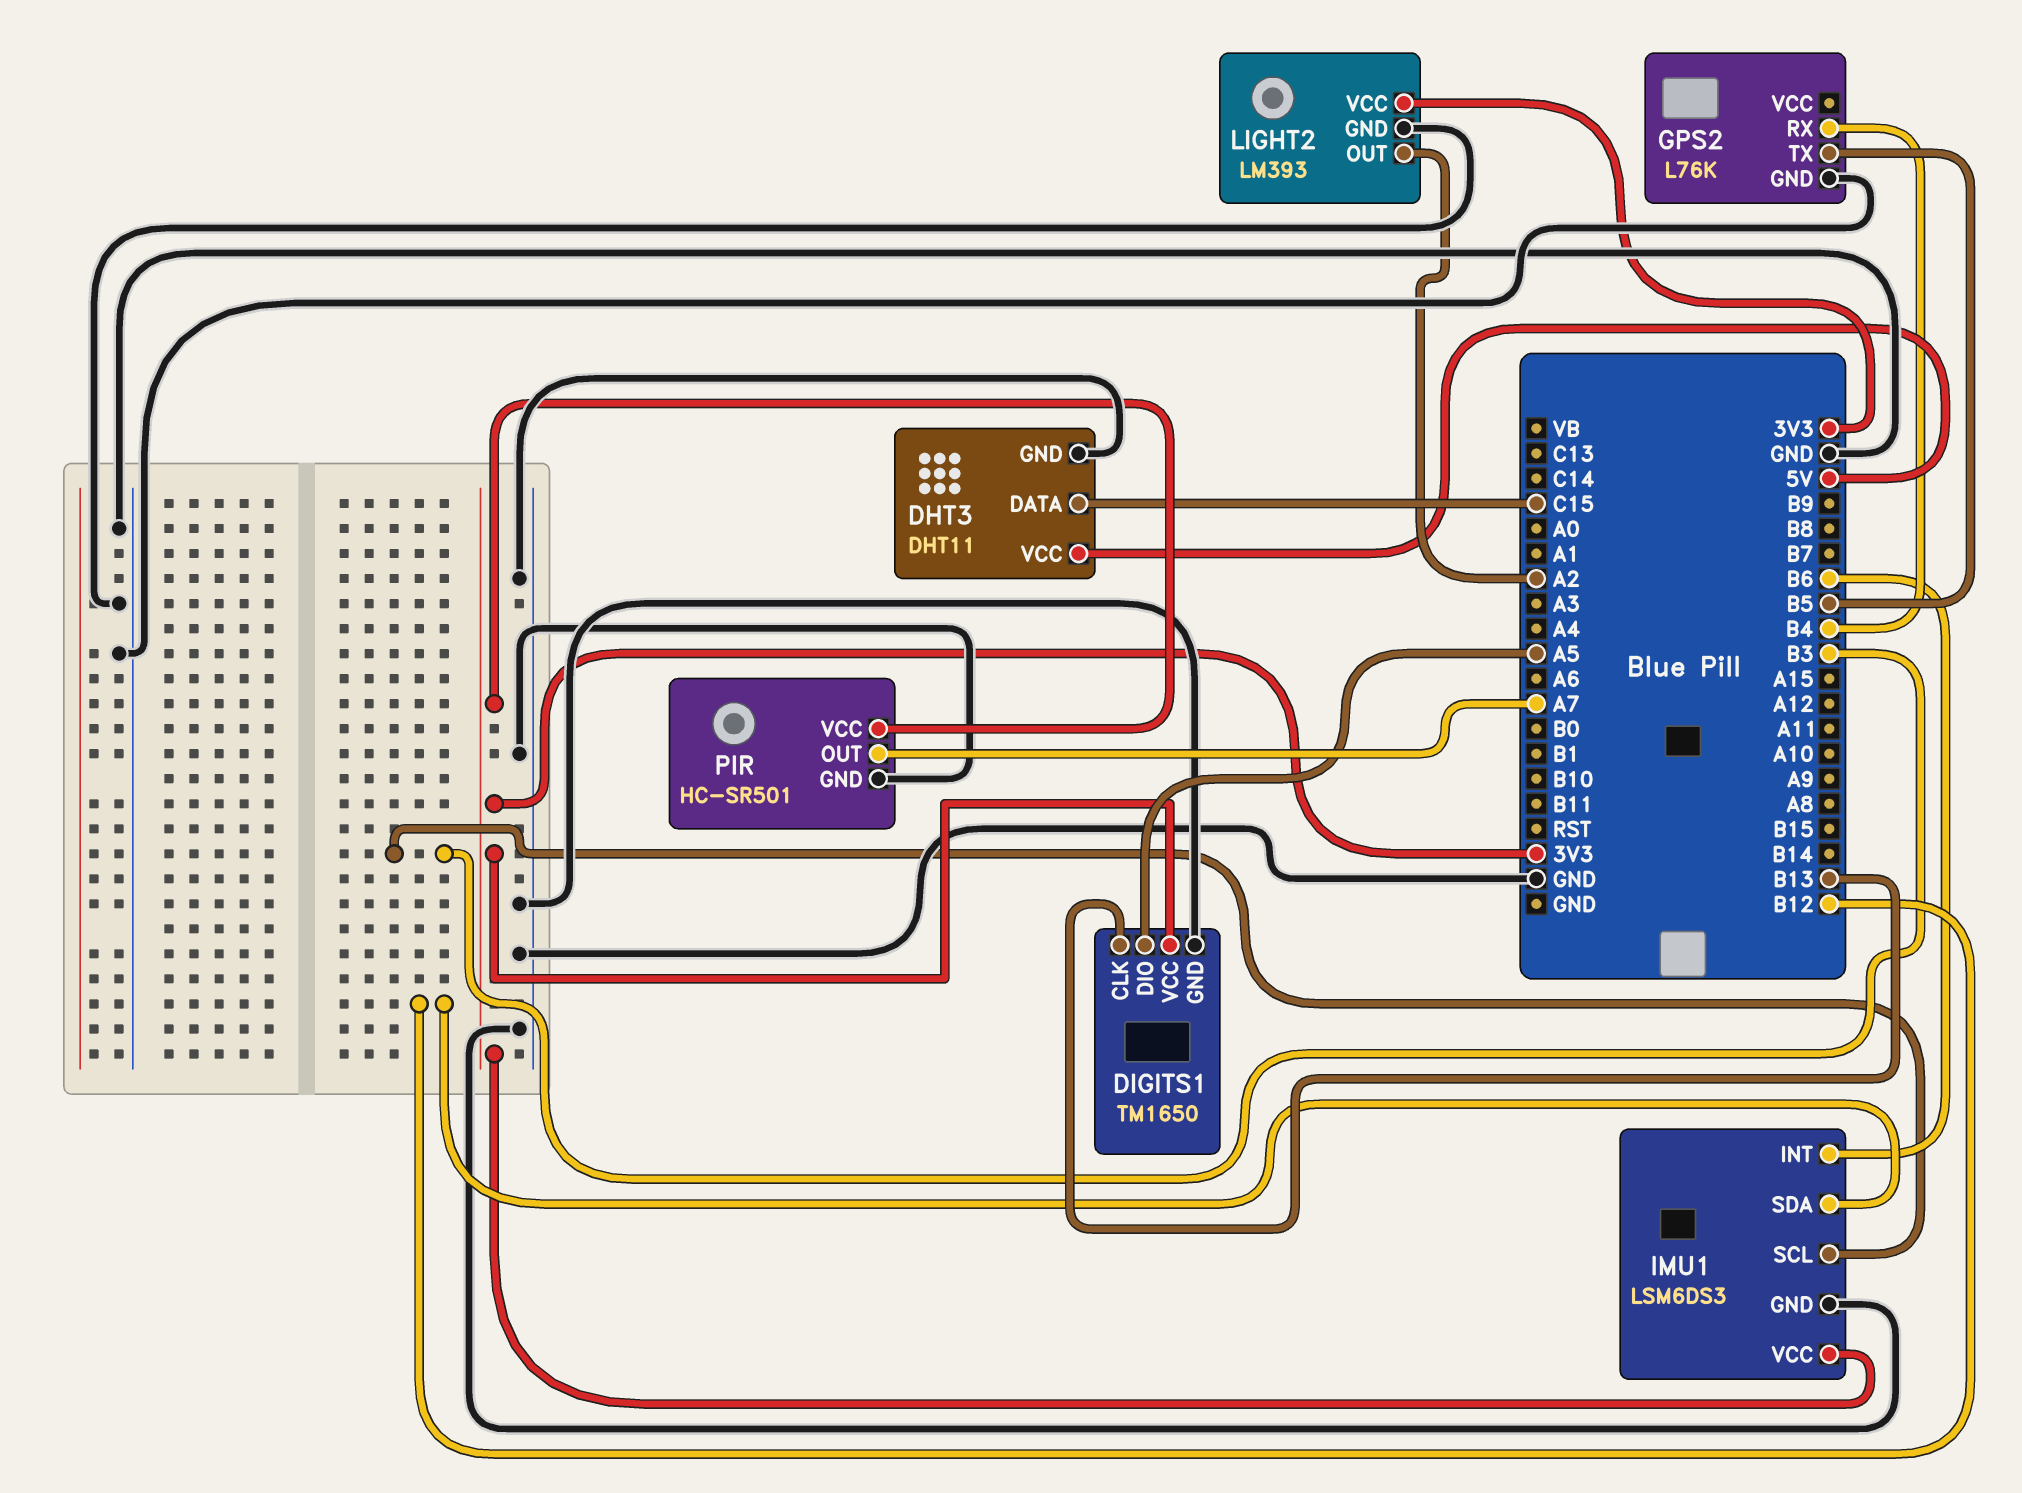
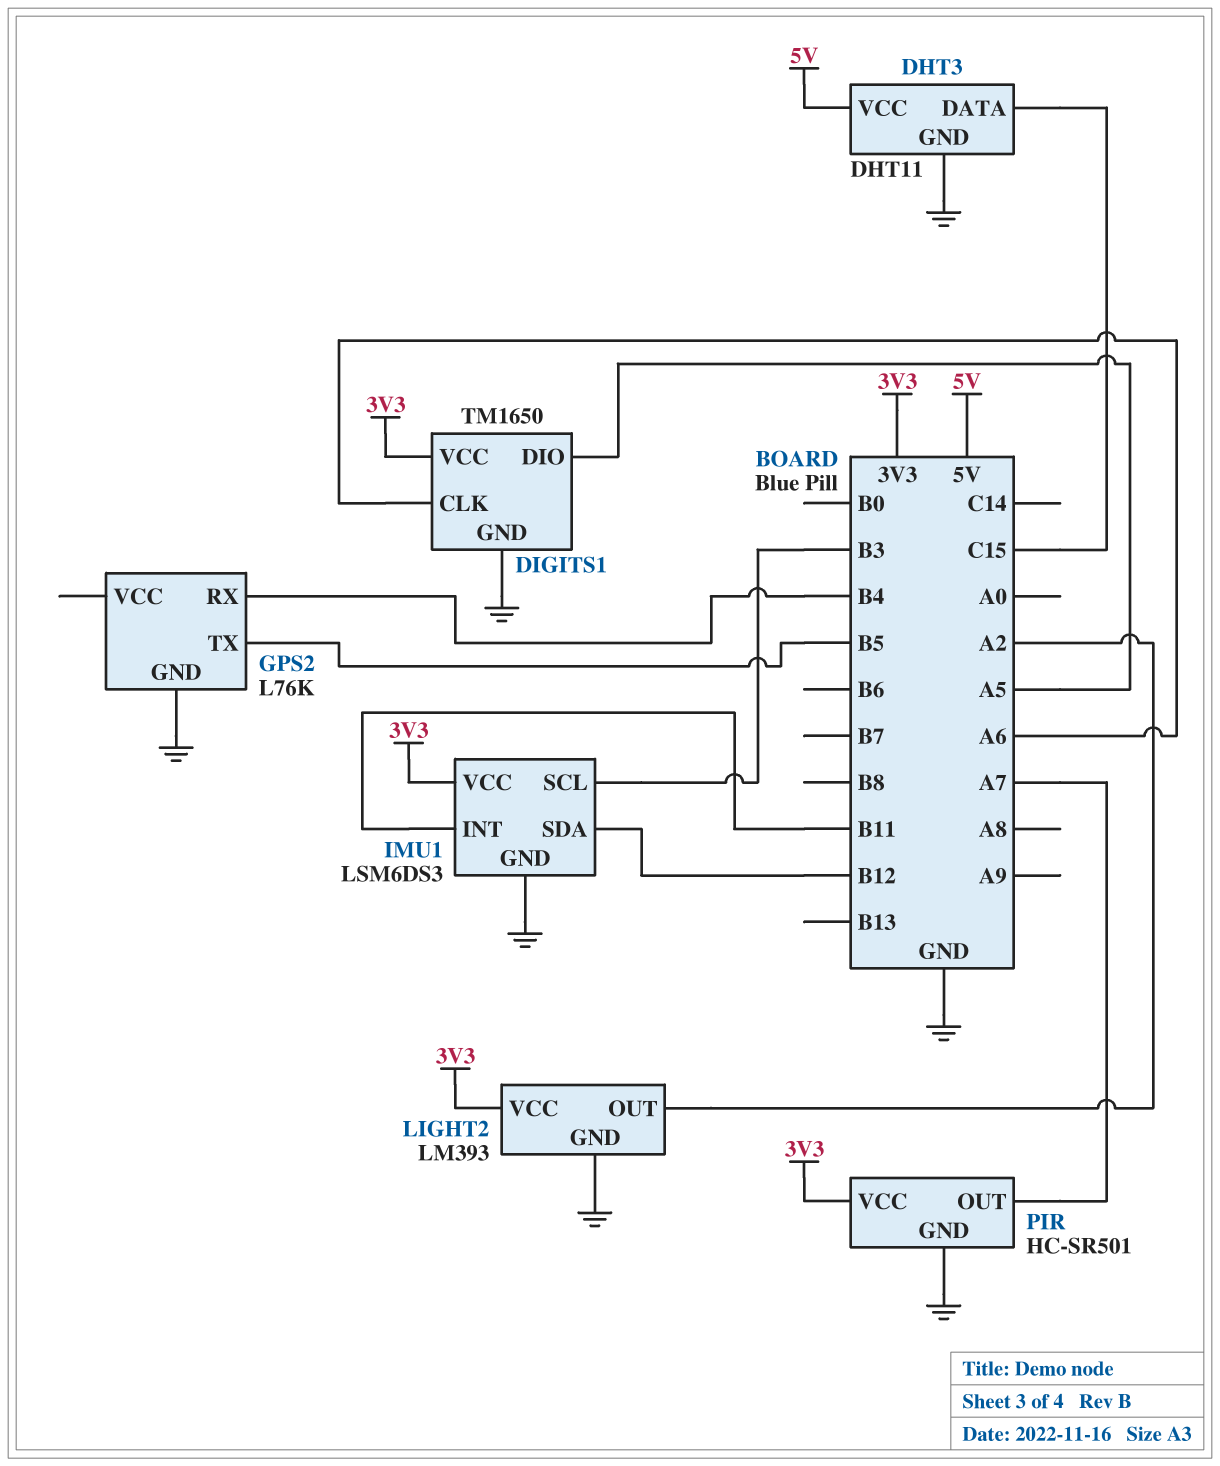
DIGITS1 pin CLK: B13 -> A6
IMU1 pin INT: B6 -> B11

